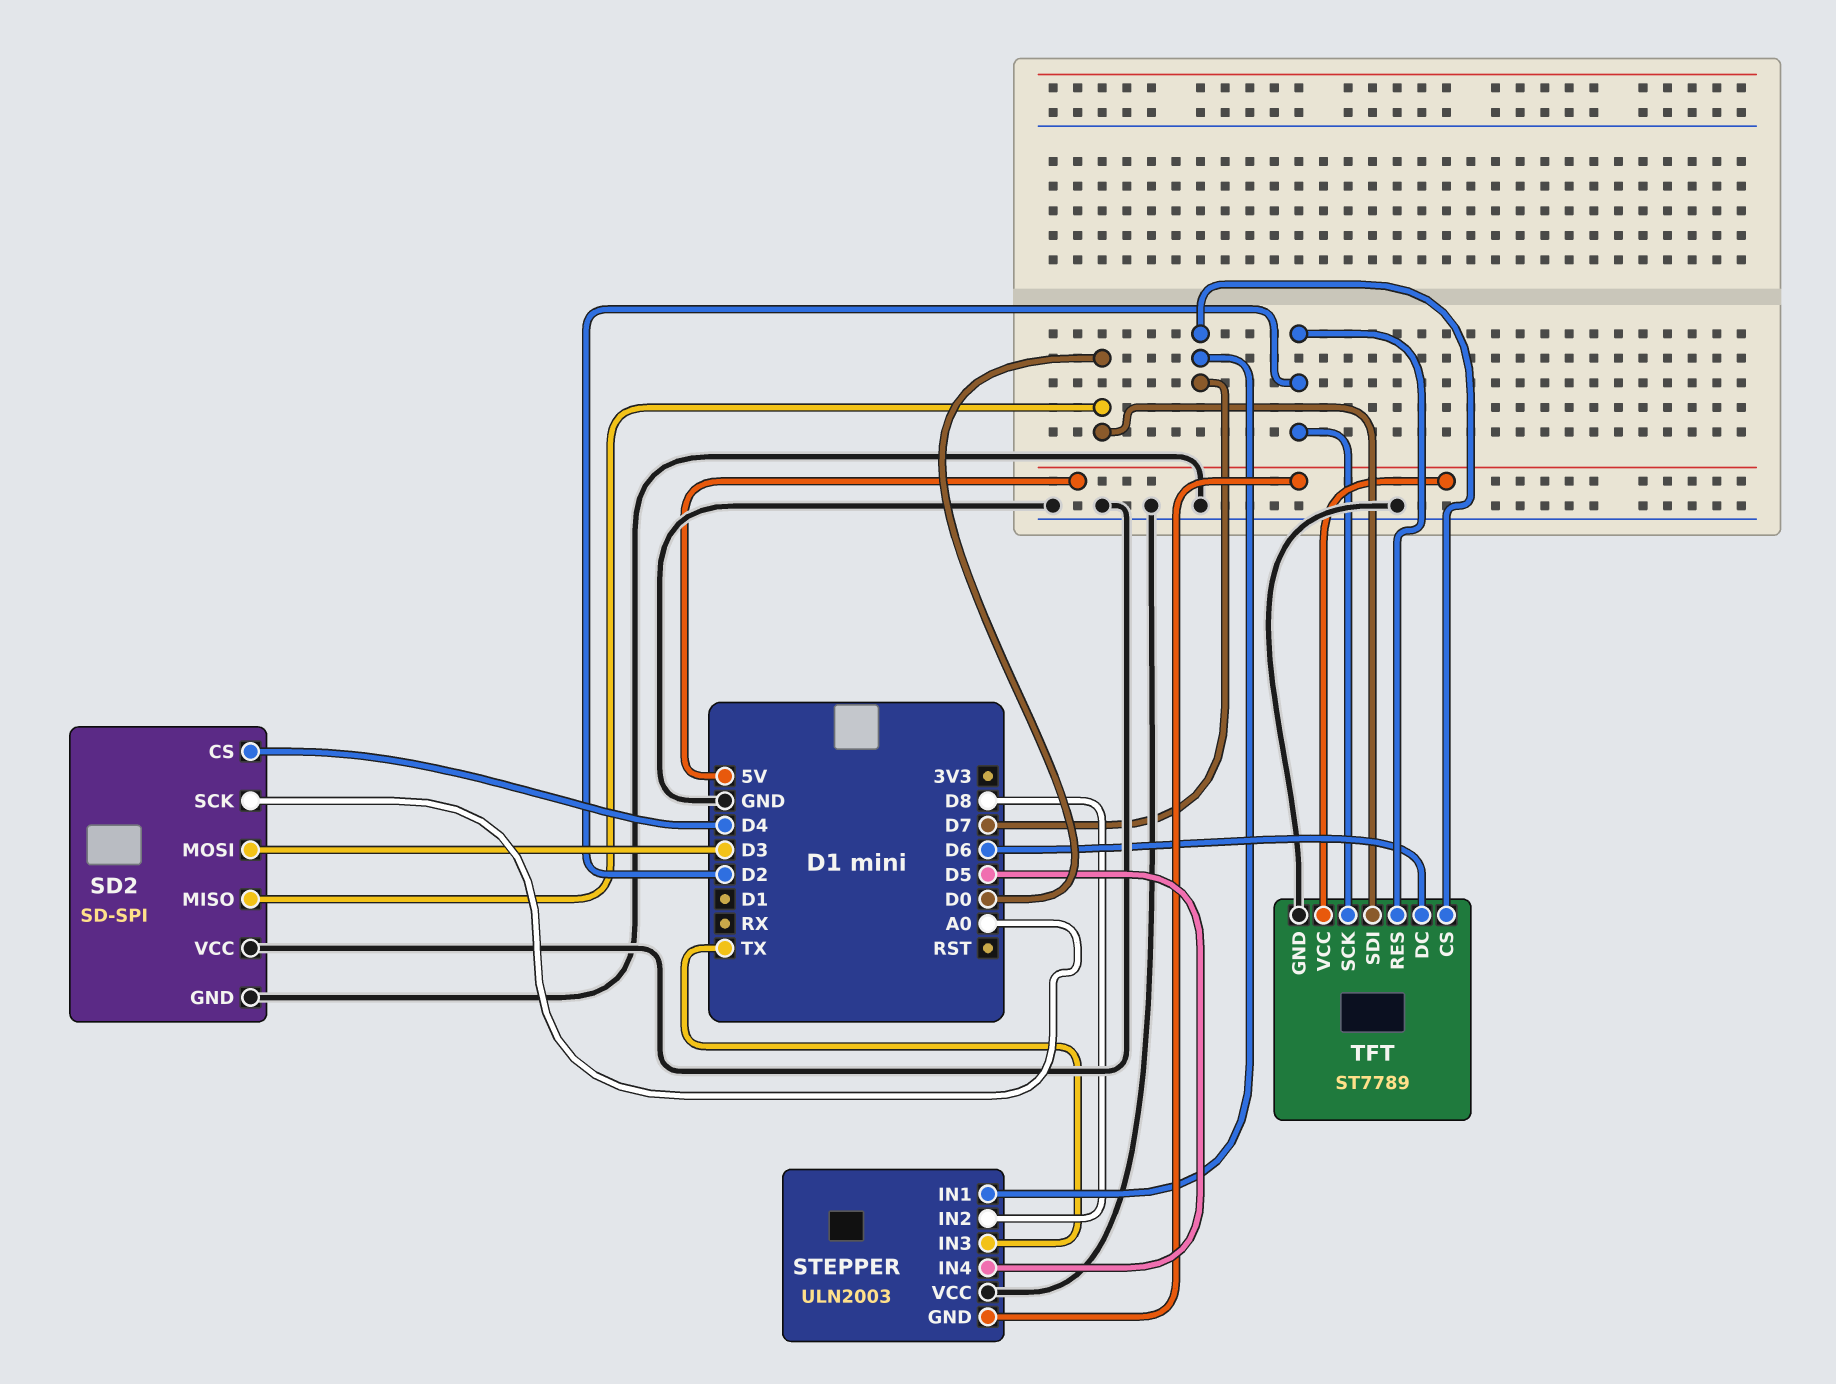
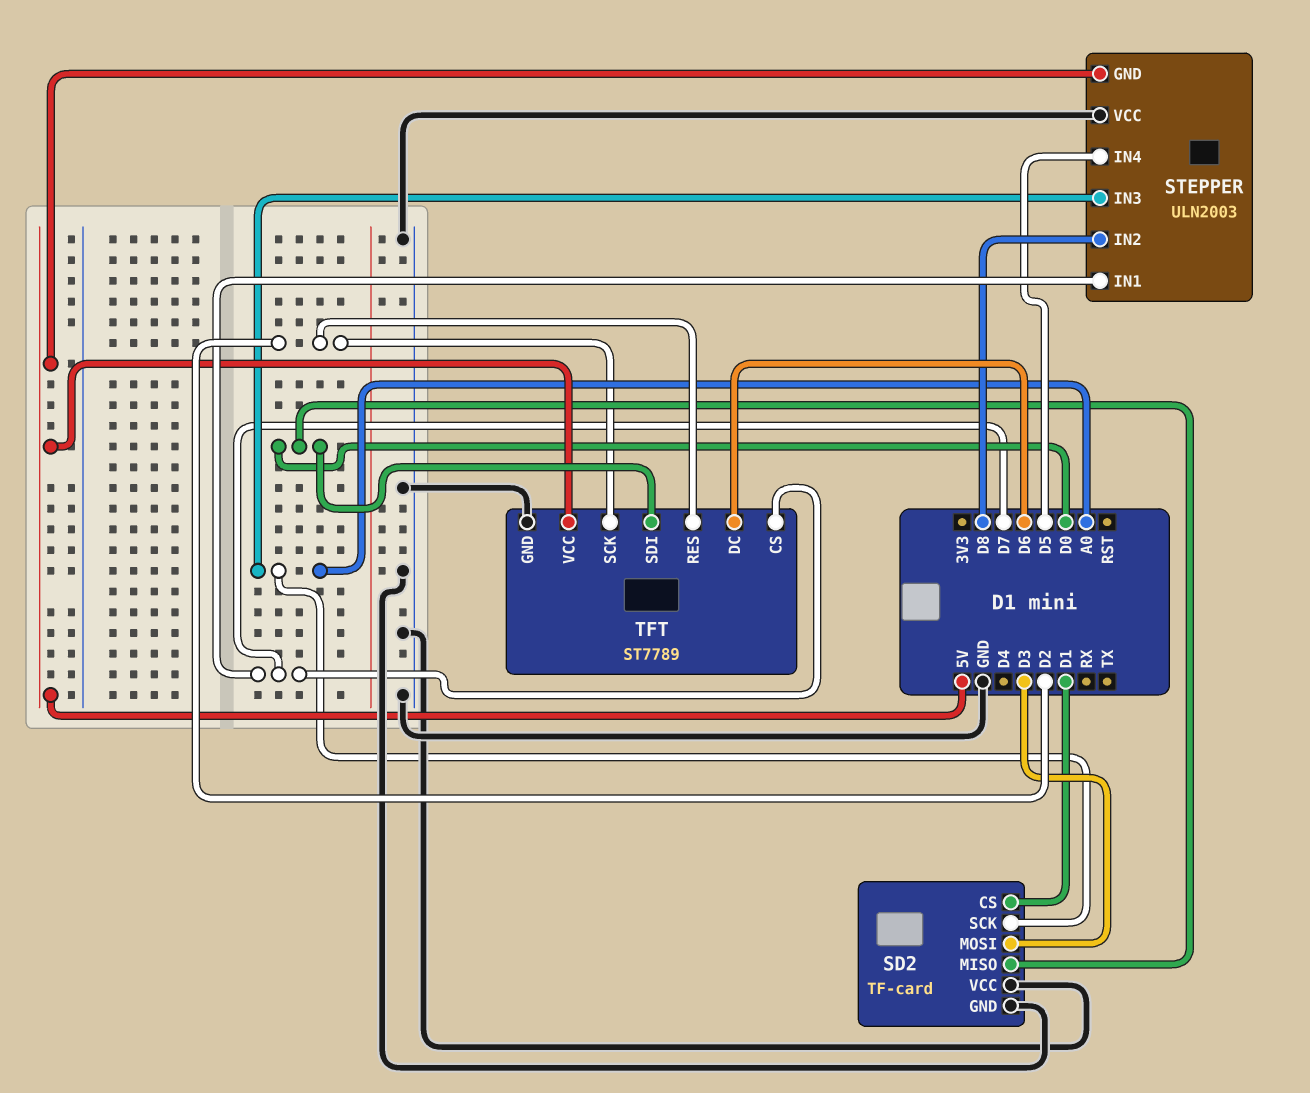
SD2: SD-SPI -> TF-card
SD2 pin CS: D4 -> D1
STEPPER pin IN3: TX -> A0

